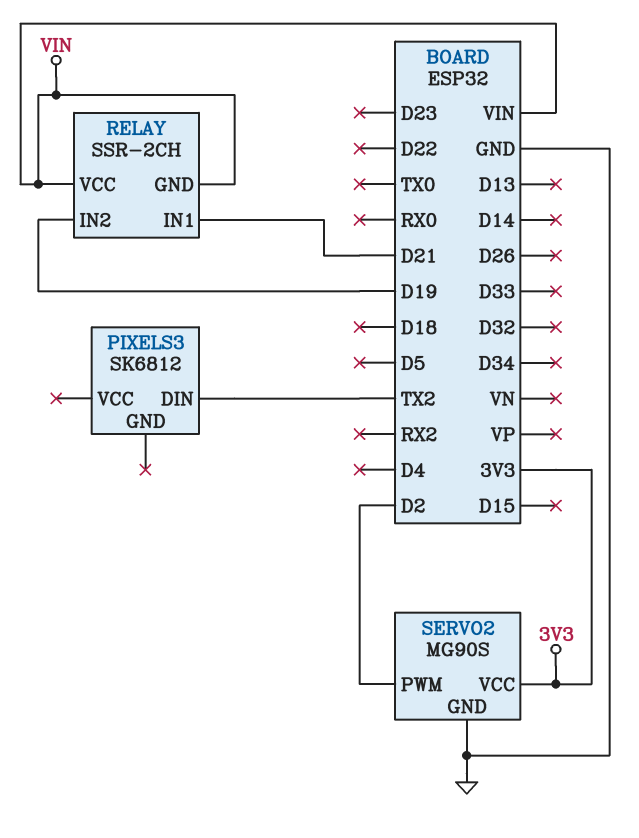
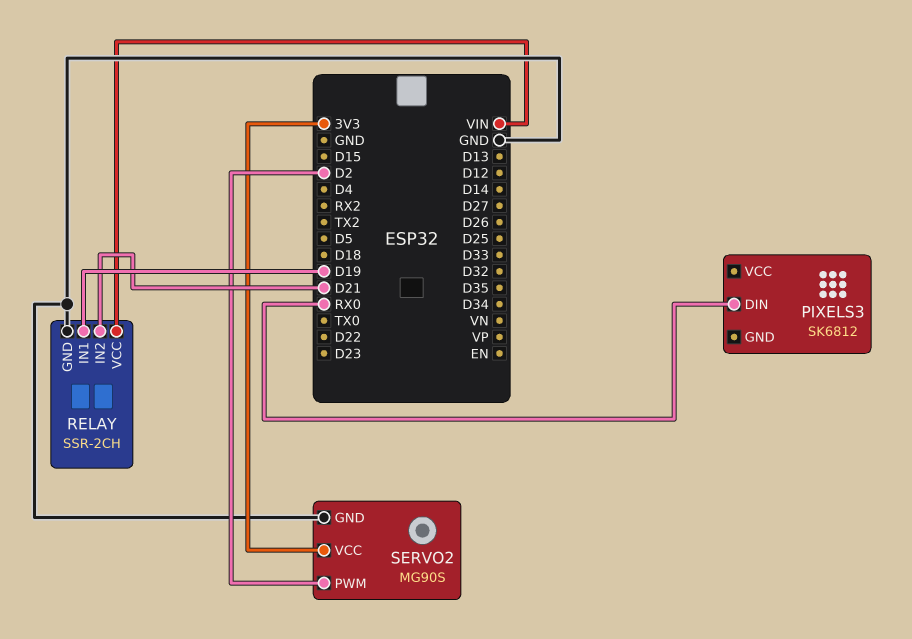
PIXELS3 pin DIN: TX2 -> RX0
RELAY pin GND: VIN -> GND
RELAY pin IN1: D21 -> D19
RELAY pin IN2: D19 -> D21

